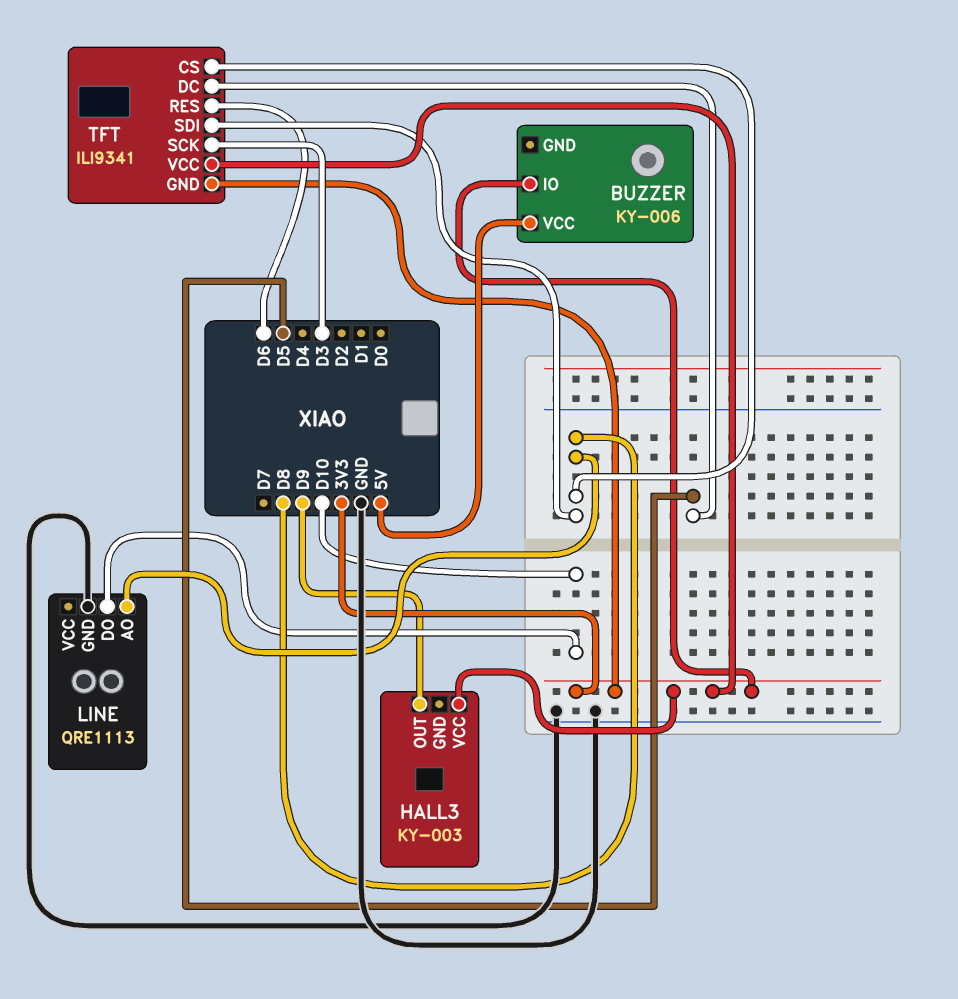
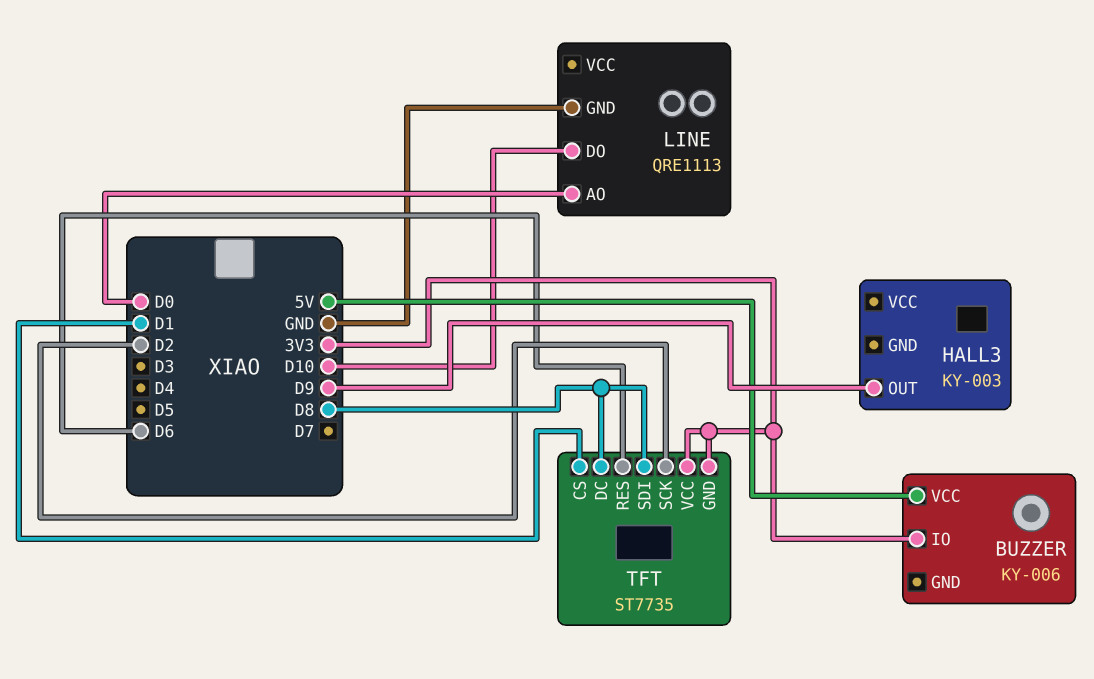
HALL3 pin VCC: 3V3 -> none
LINE pin AO: D8 -> D0
TFT: ILI9341 -> ST7735
TFT pin CS: D8 -> D1
TFT pin DC: D5 -> D8
TFT pin SCK: D3 -> D2

